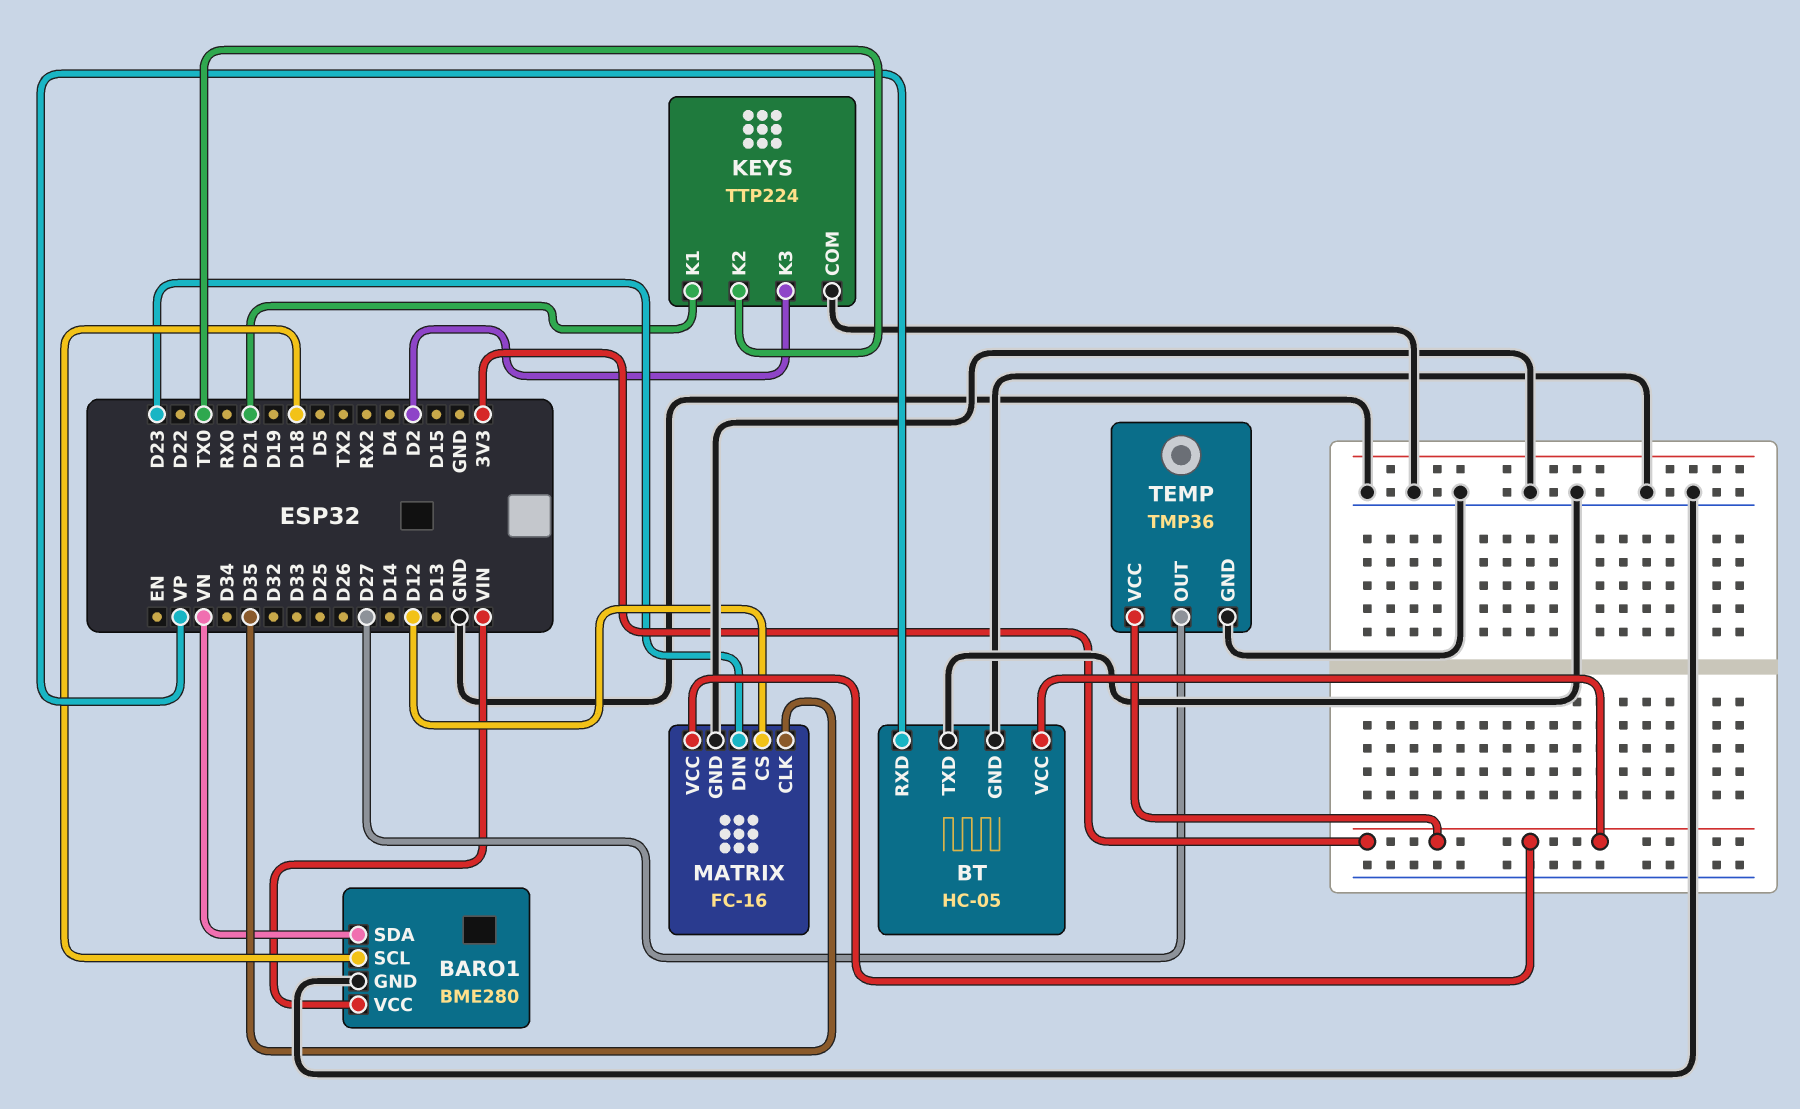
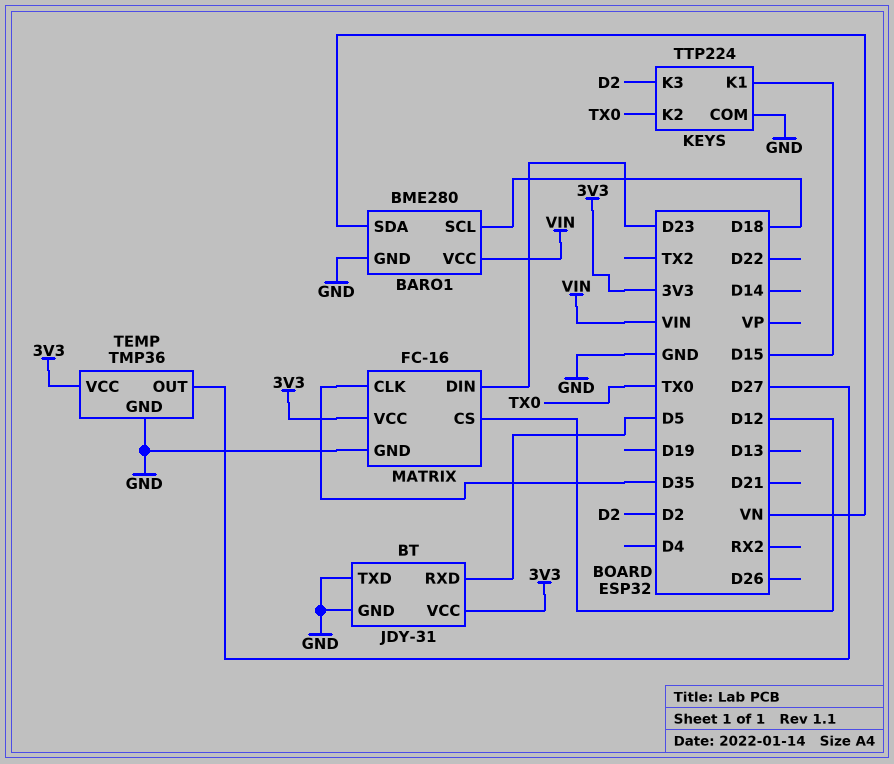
BT: HC-05 -> JDY-31
BT pin RXD: VP -> D5
KEYS pin K1: D21 -> D15

